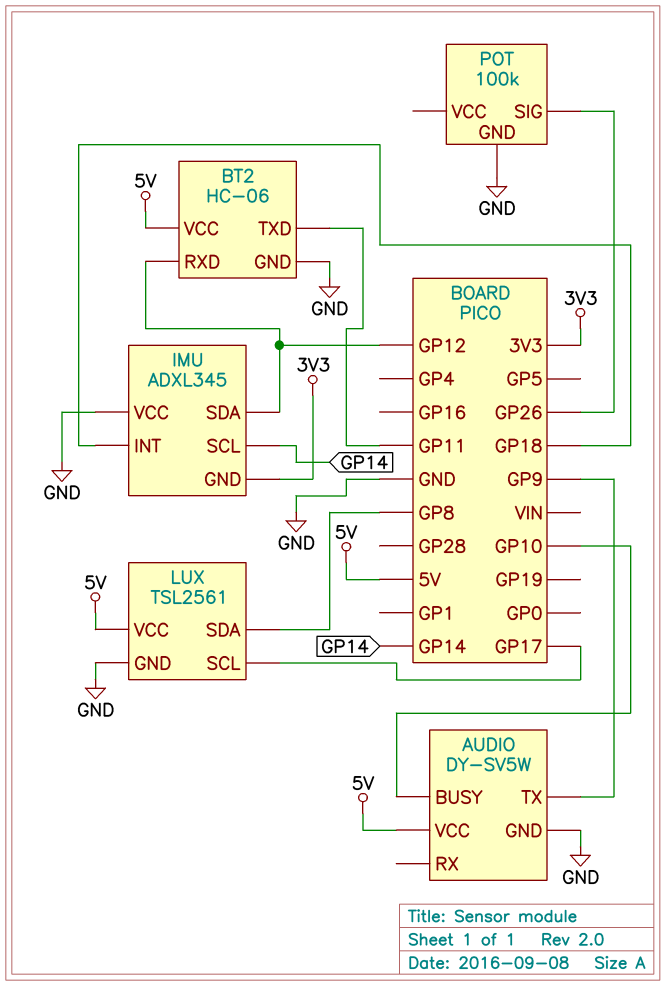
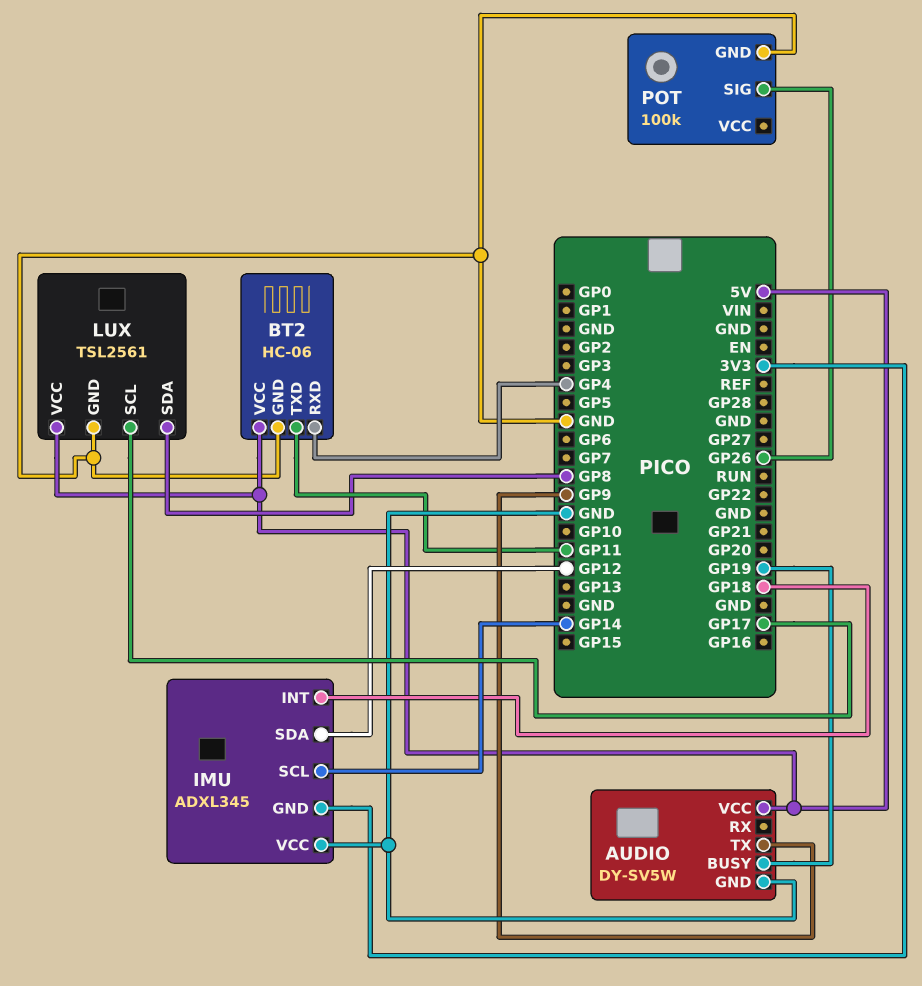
AUDIO pin BUSY: GP10 -> GP19
BT2 pin RXD: GP12 -> GP4

